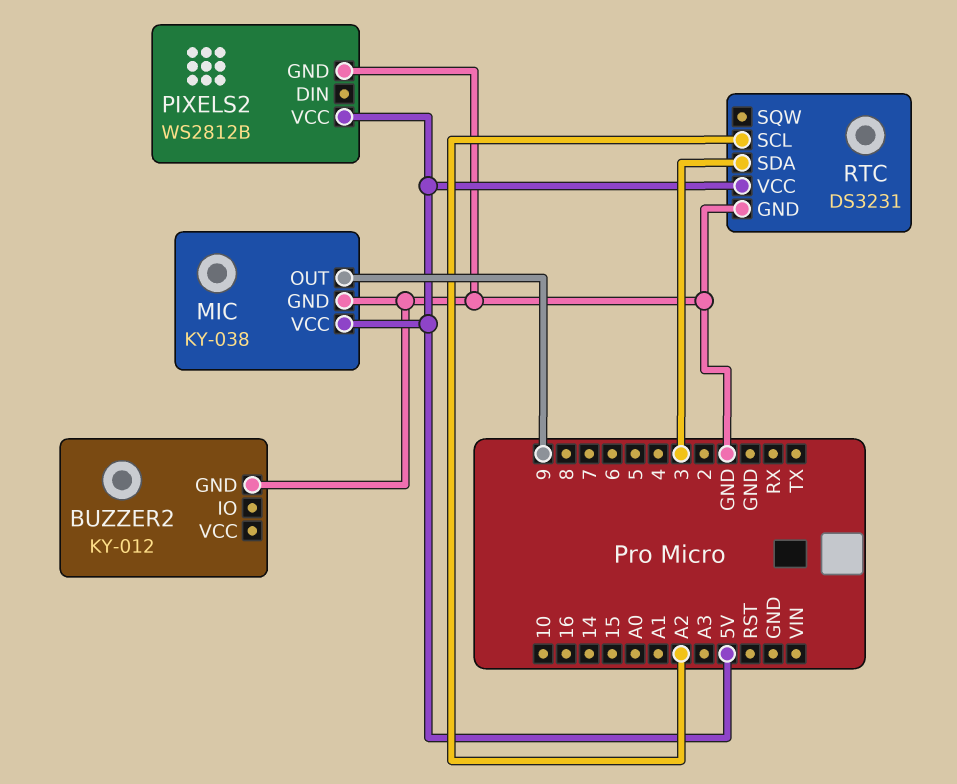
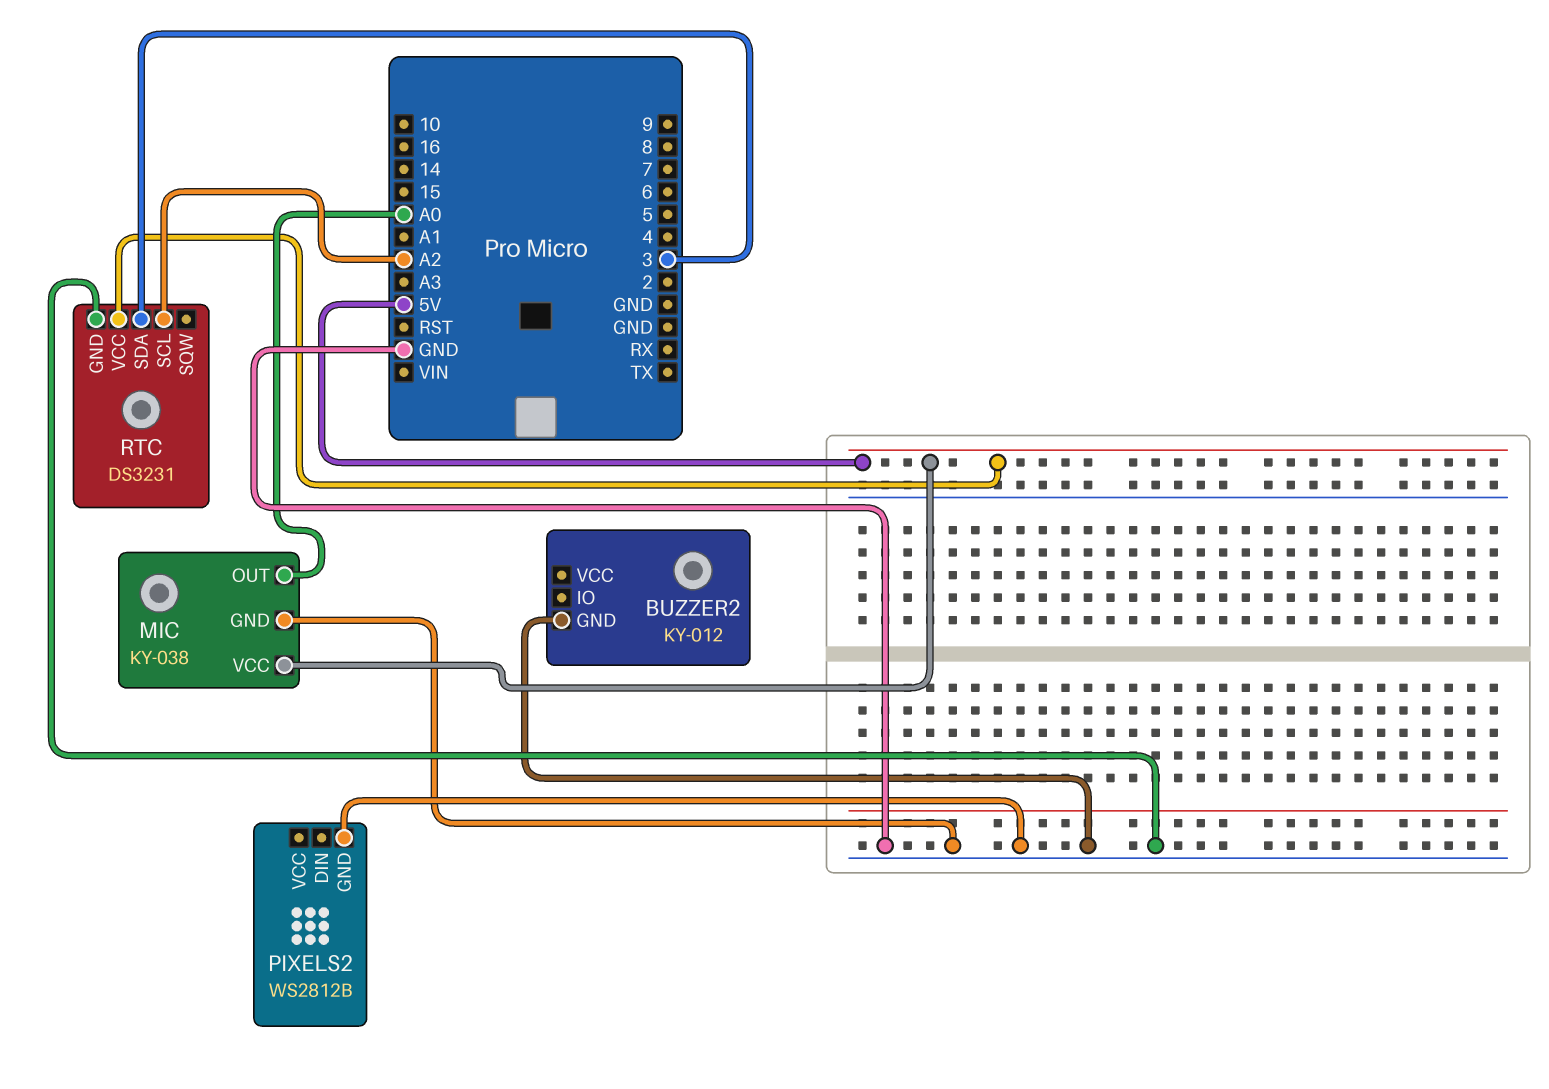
MIC pin OUT: 9 -> A0
PIXELS2 pin VCC: 5V -> none

